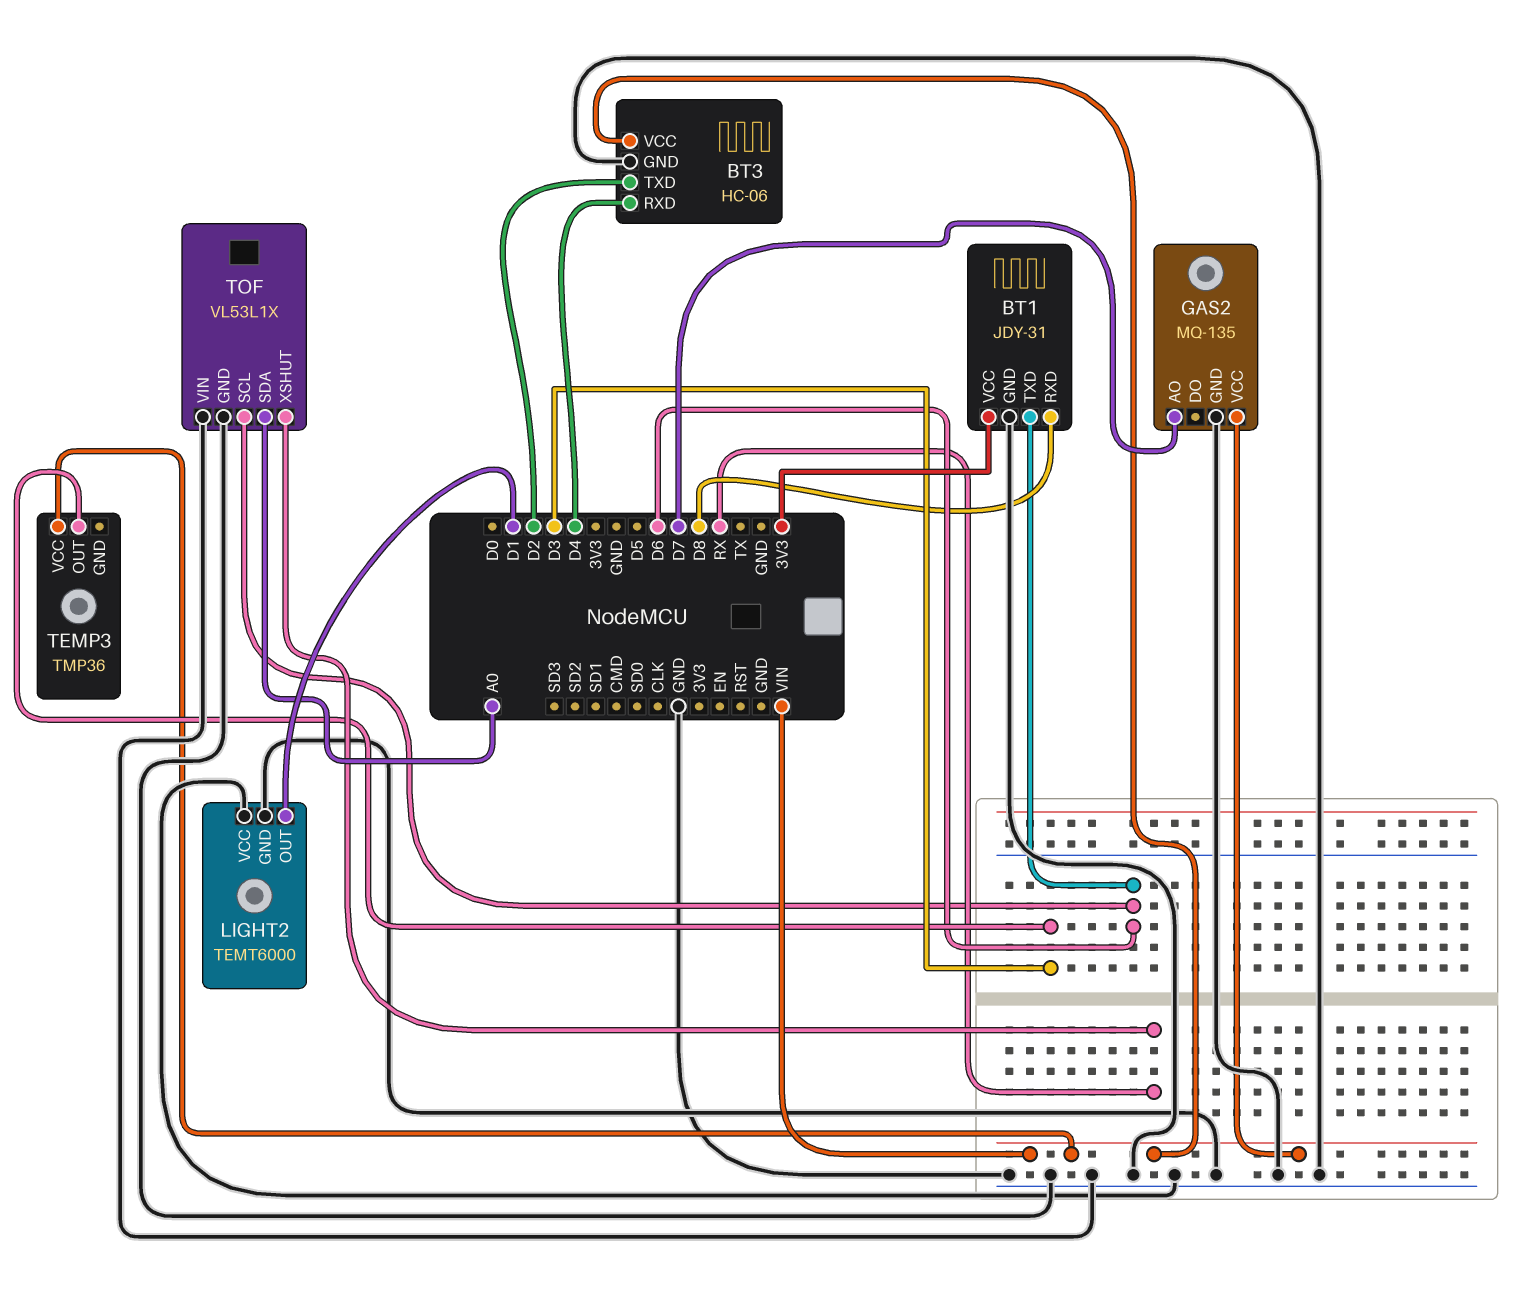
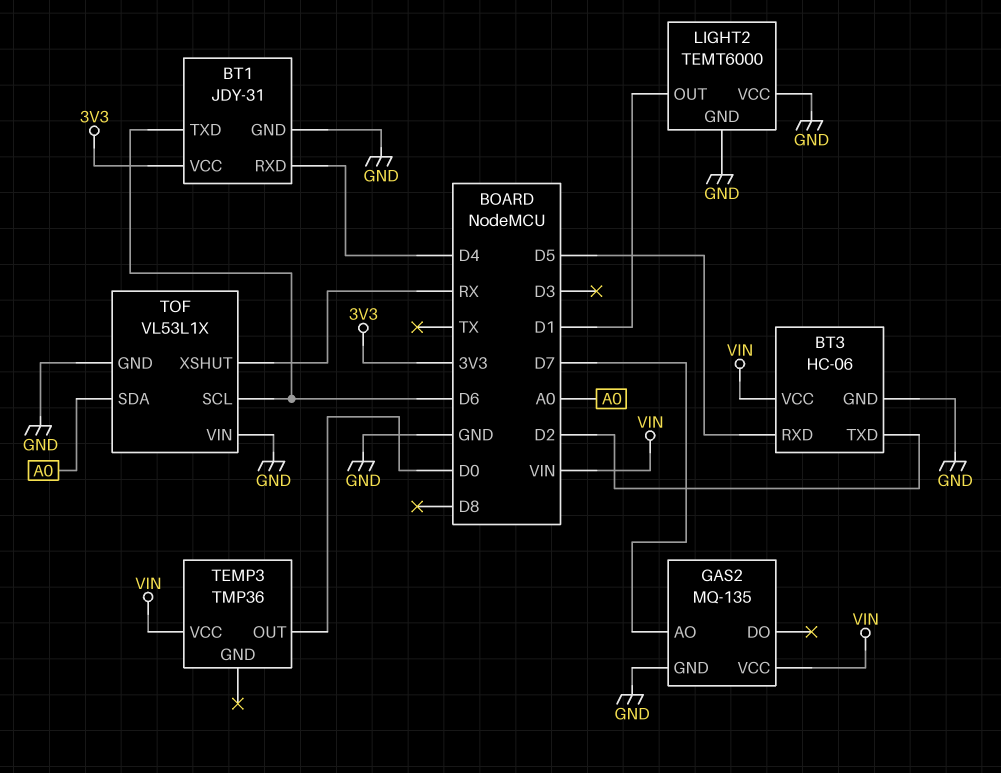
BT1 pin RXD: D8 -> D4
BT3 pin RXD: D4 -> D5
TEMP3 pin OUT: D3 -> D0

